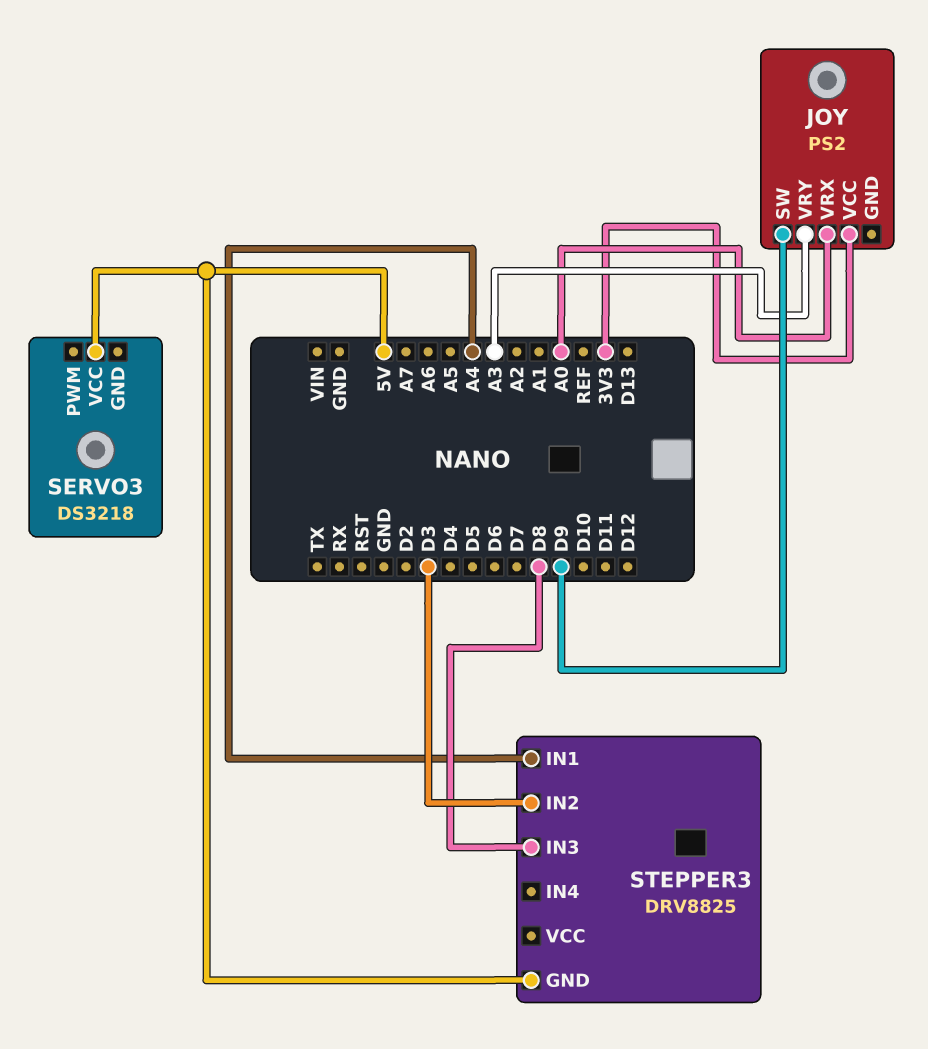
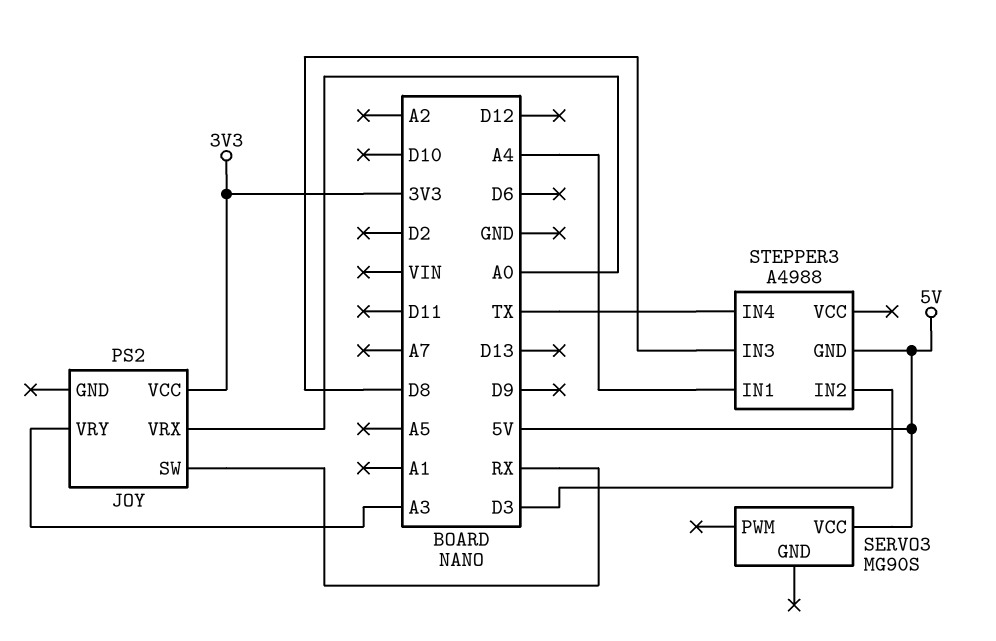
JOY pin SW: D9 -> RX
SERVO3: DS3218 -> MG90S
STEPPER3: DRV8825 -> A4988
STEPPER3 pin IN4: none -> TX

